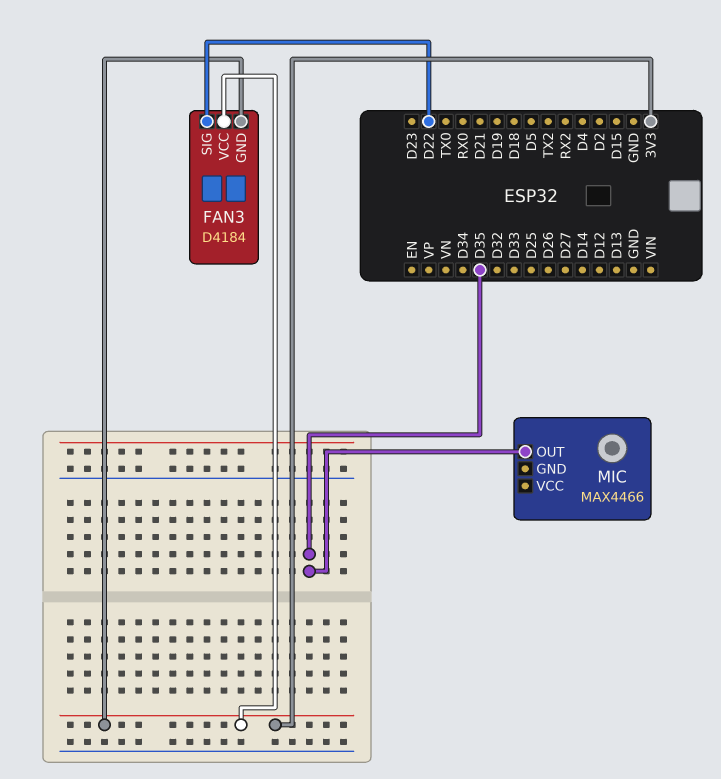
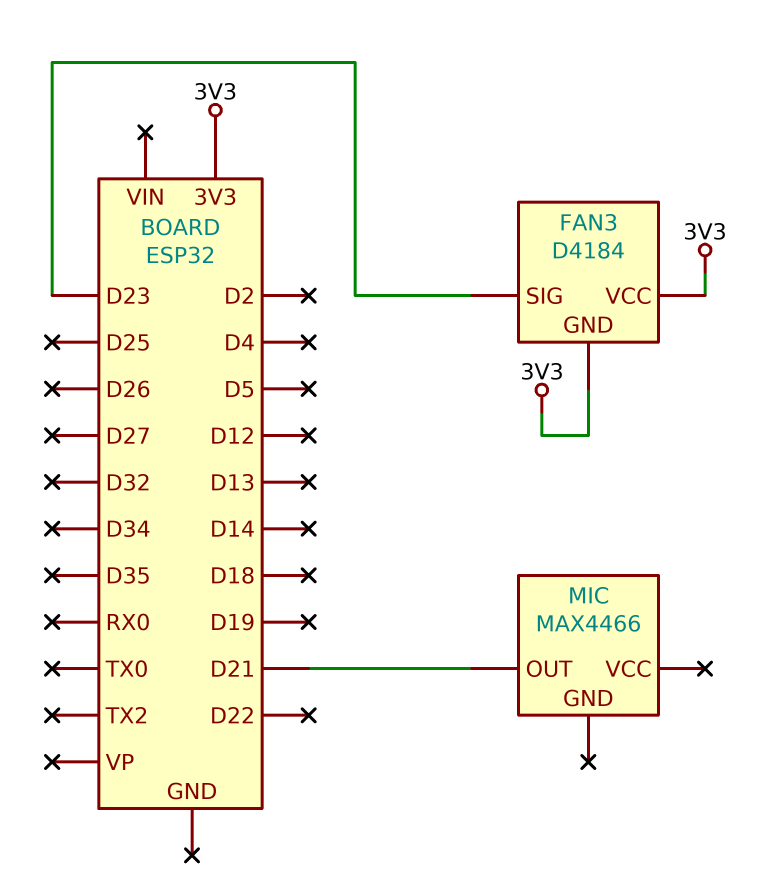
FAN3 pin SIG: D22 -> D23
MIC pin OUT: D35 -> D21

